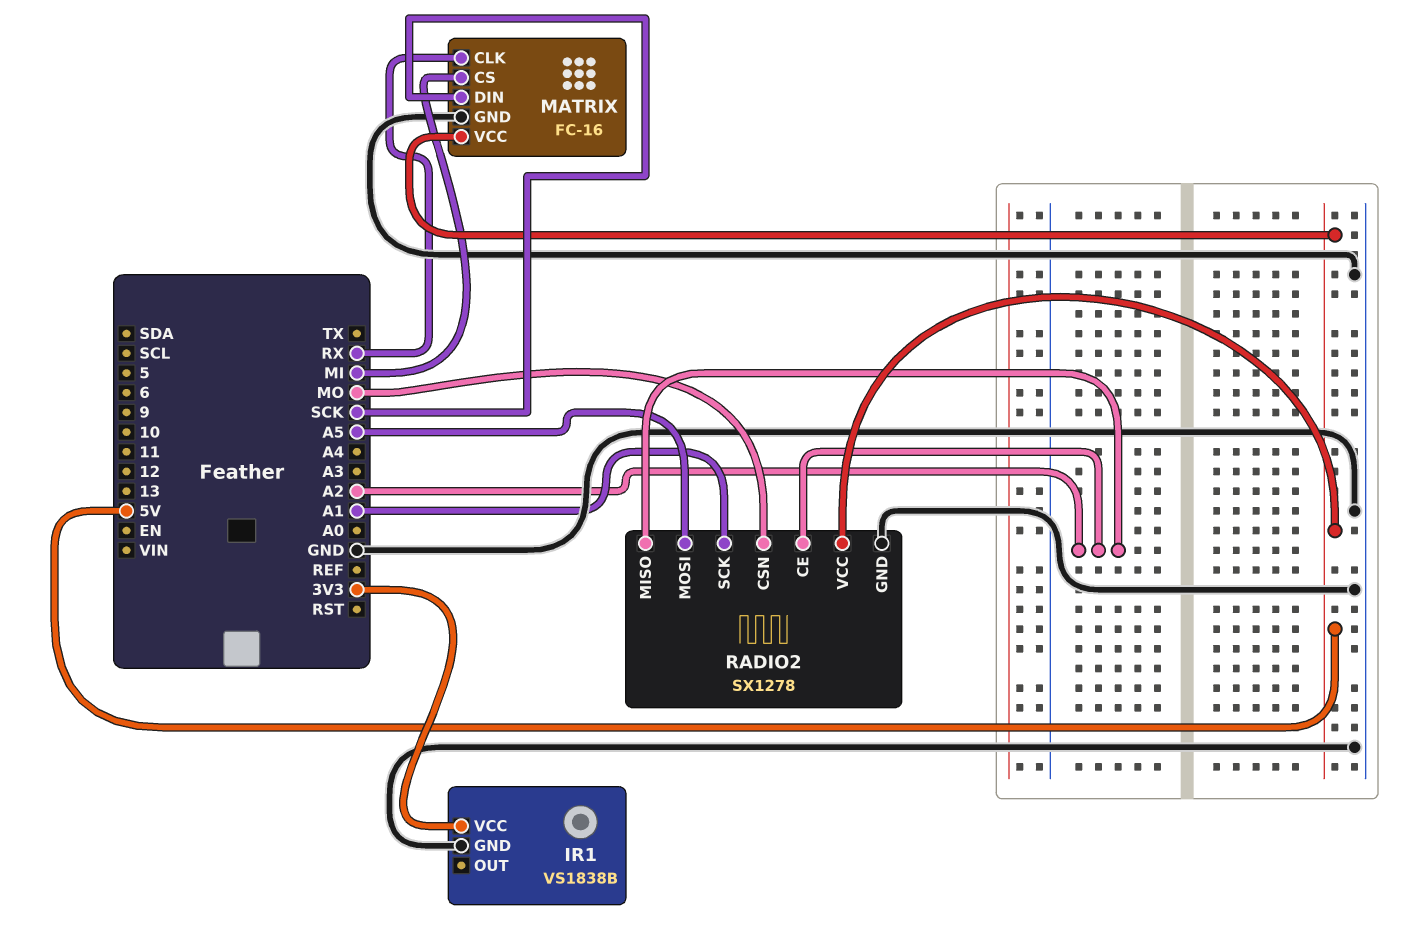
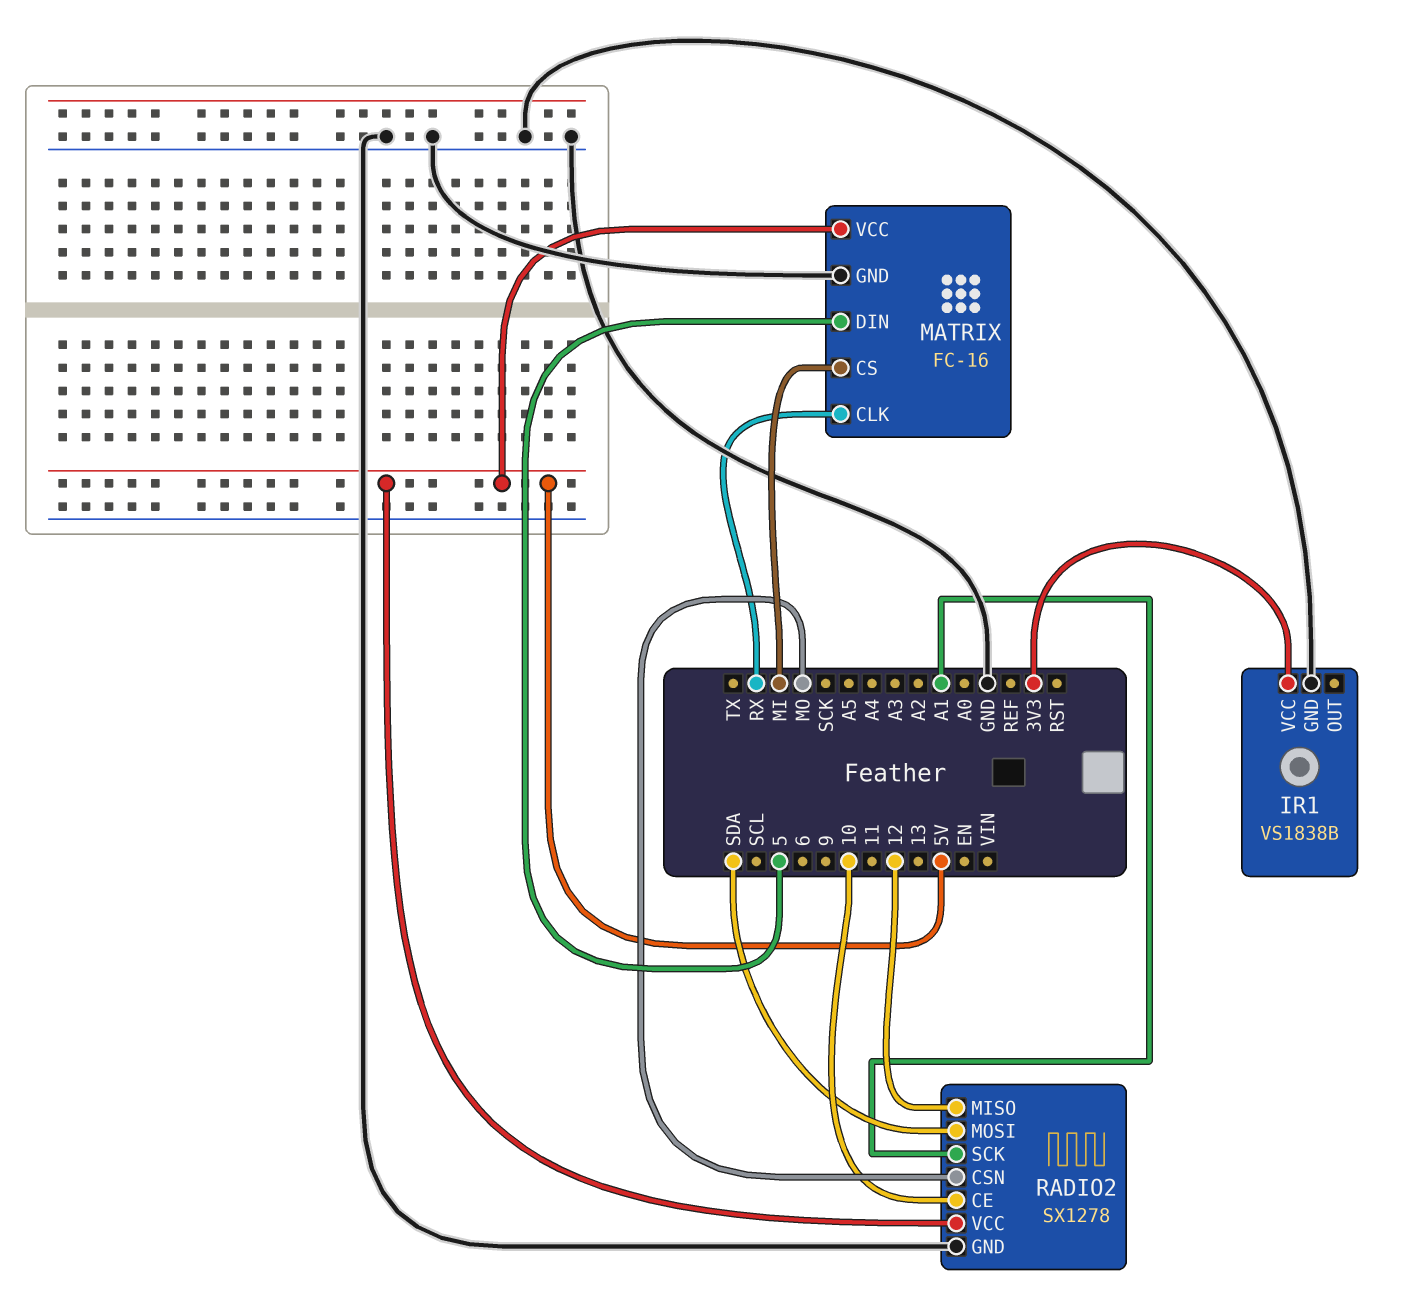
MATRIX pin DIN: SCK -> 5
RADIO2 pin CE: A2 -> 10
RADIO2 pin MISO: A2 -> 12
RADIO2 pin MOSI: A5 -> SDA

